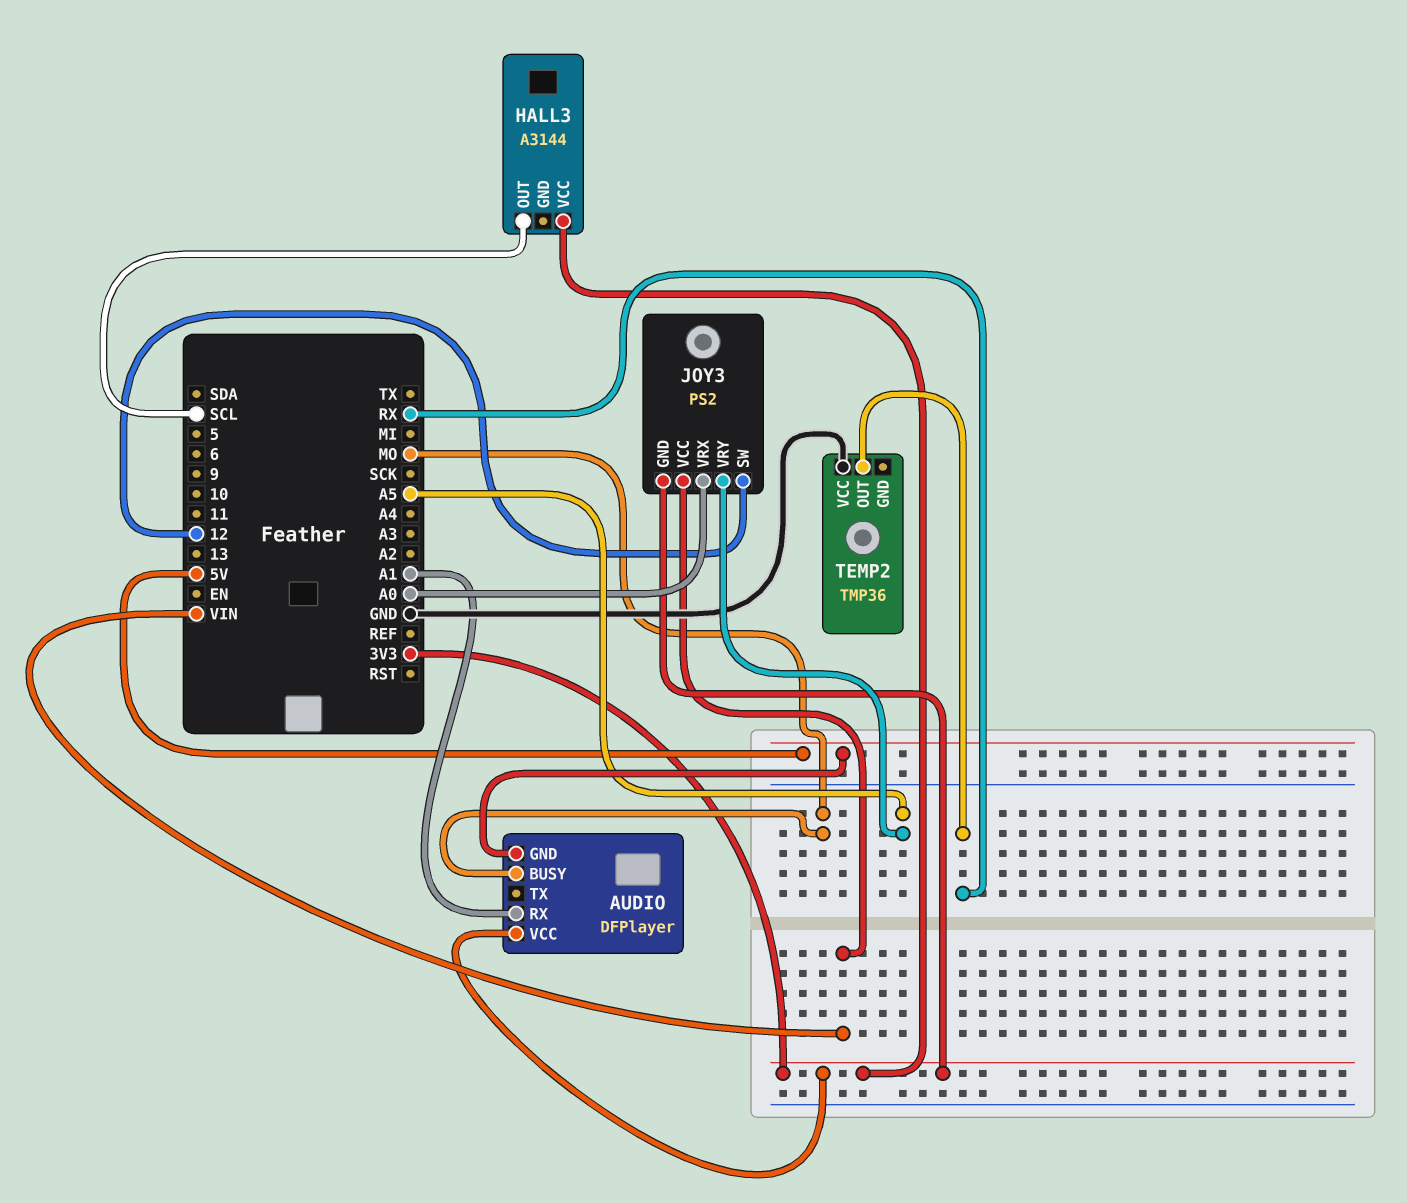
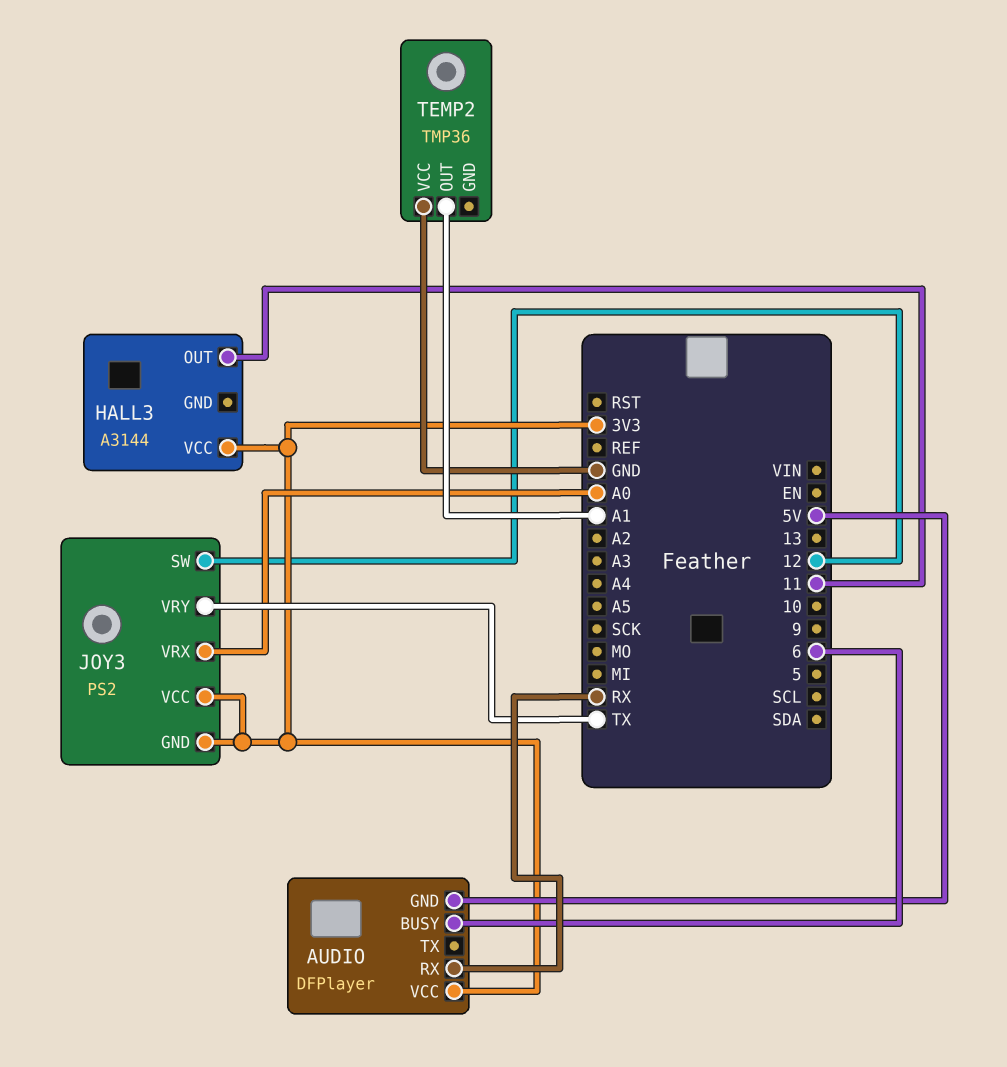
AUDIO pin BUSY: MO -> 6
AUDIO pin RX: A1 -> RX
HALL3 pin OUT: SCL -> 11
JOY3 pin VCC: VIN -> 3V3
JOY3 pin VRY: A5 -> TX
TEMP2 pin OUT: RX -> A1

